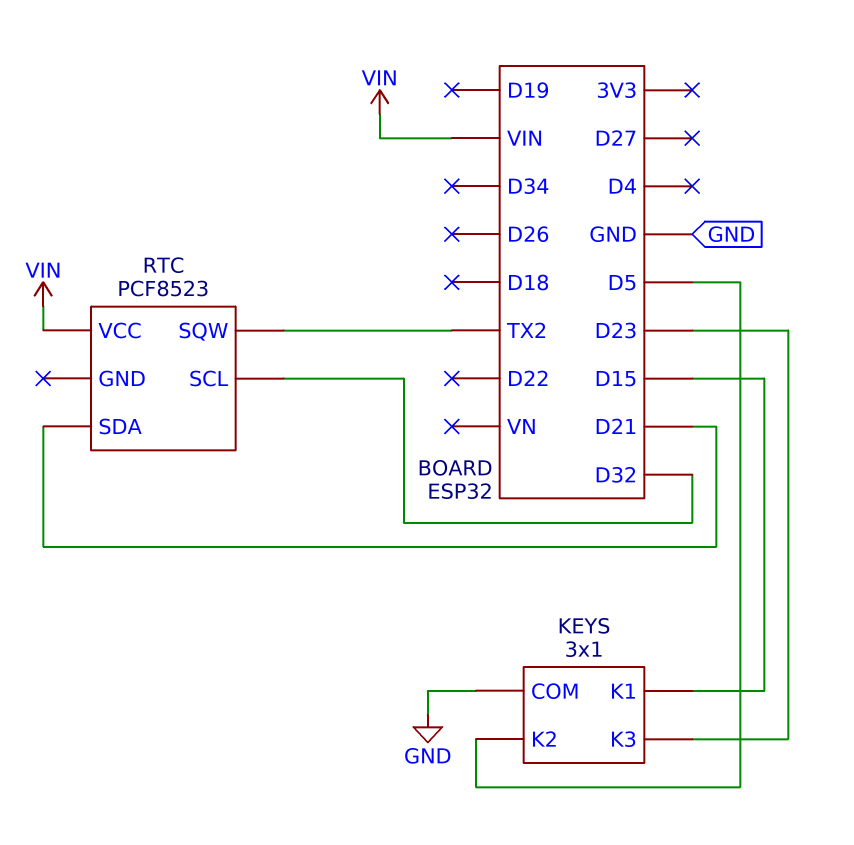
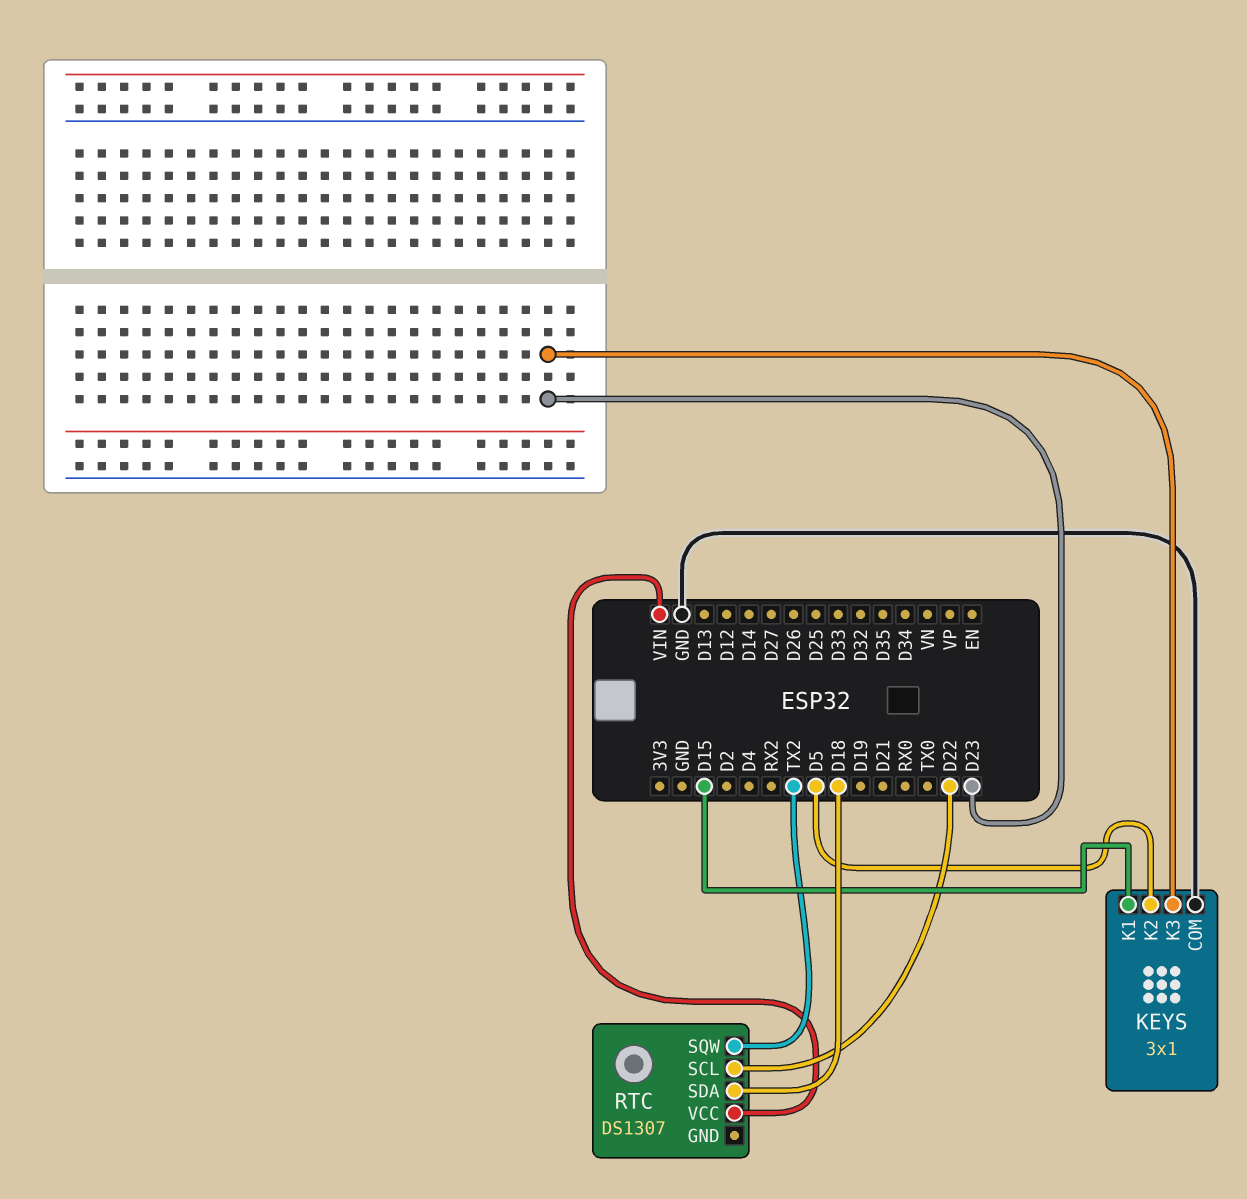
RTC: PCF8523 -> DS1307
RTC pin SCL: D32 -> D22
RTC pin SDA: D21 -> D18

